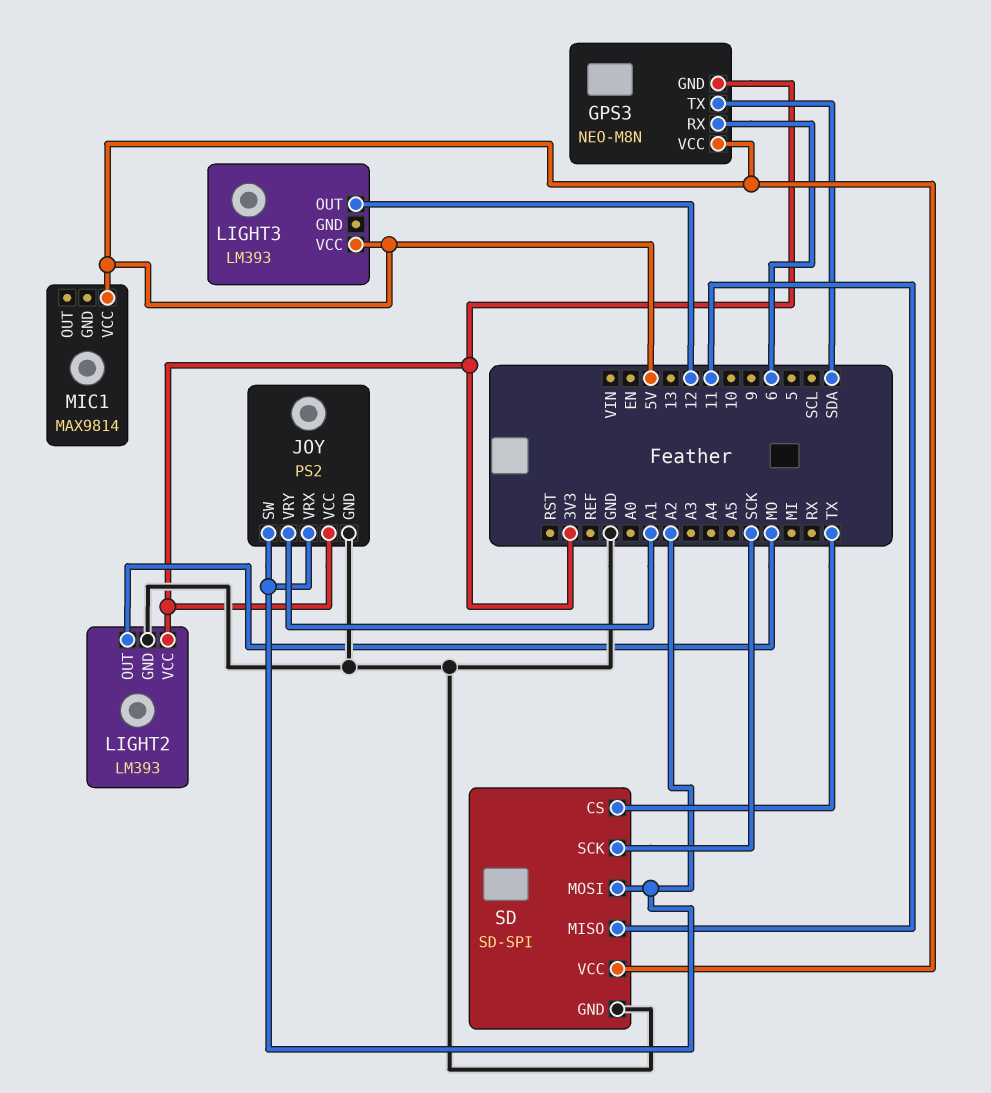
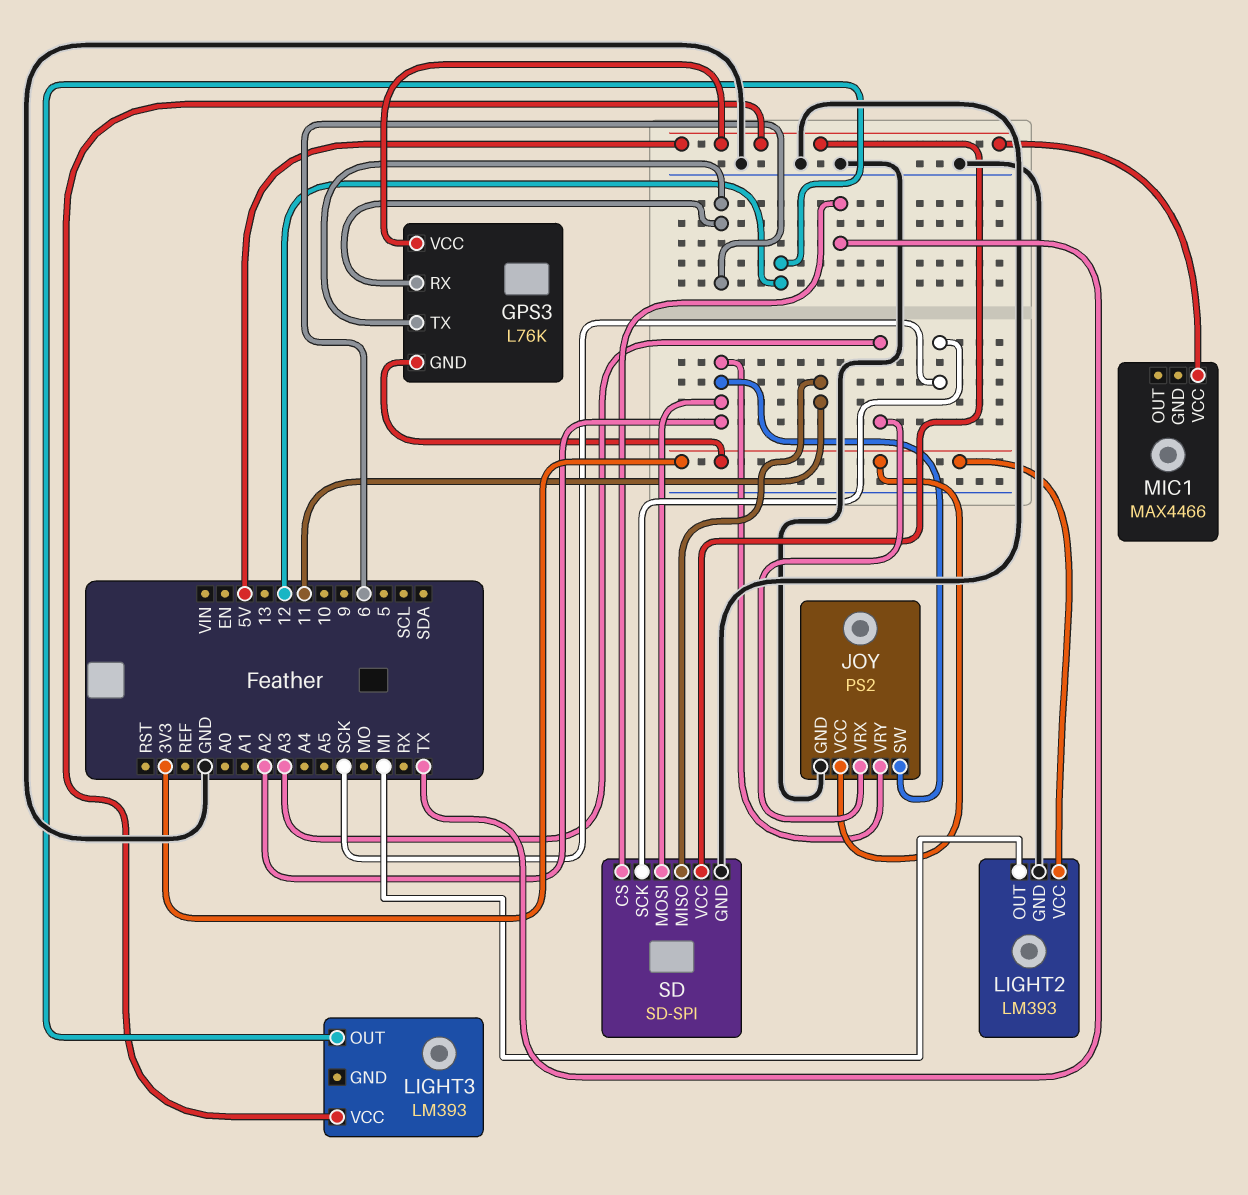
GPS3: NEO-M8N -> L76K
GPS3 pin TX: SDA -> 6
JOY pin VRX: A2 -> A3
JOY pin VRY: A1 -> A2
LIGHT2 pin OUT: MO -> MI
MIC1: MAX9814 -> MAX4466

